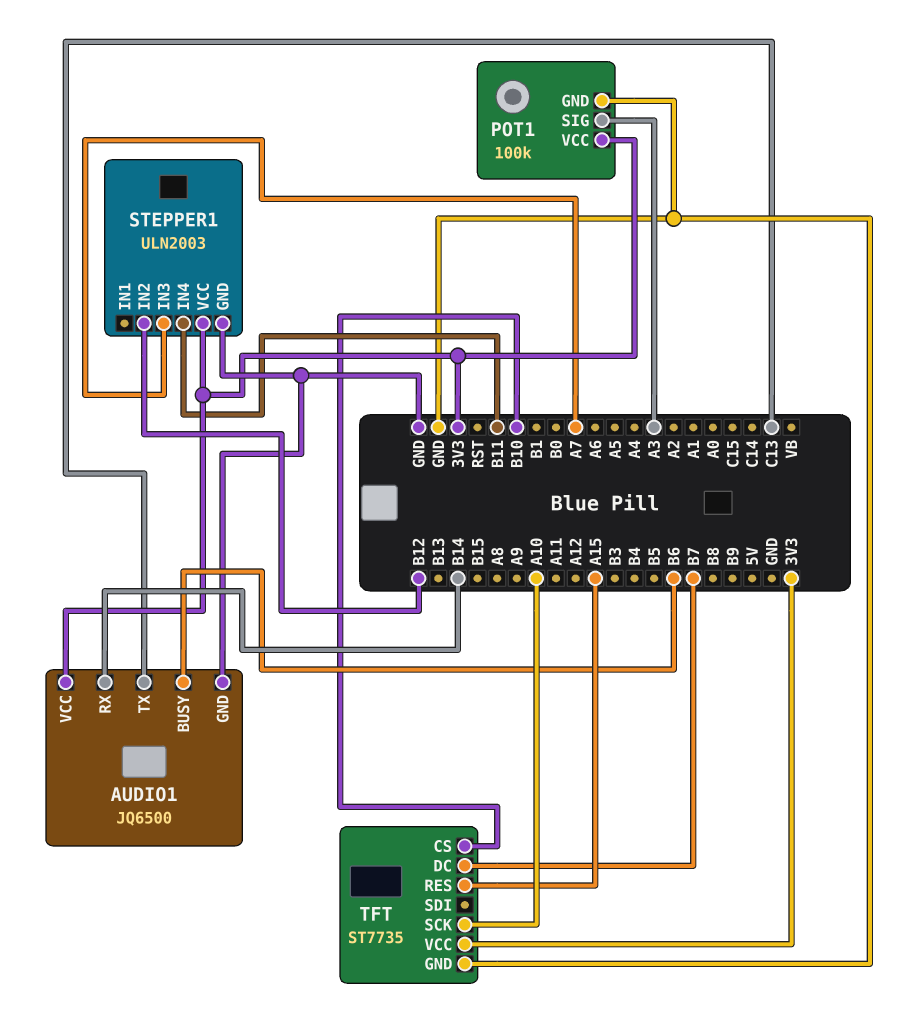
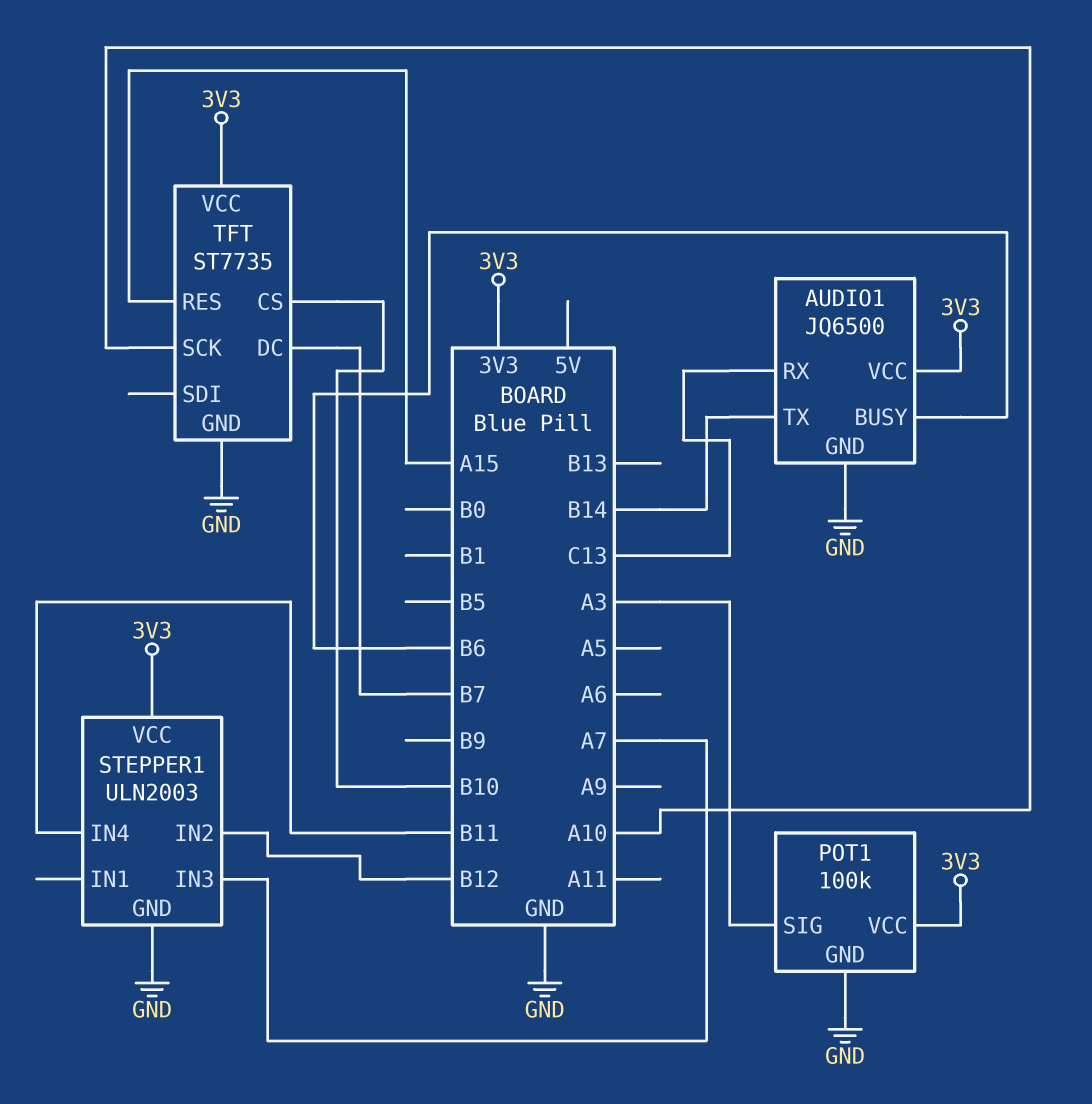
AUDIO1 pin RX: B14 -> C13
AUDIO1 pin TX: C13 -> B14

